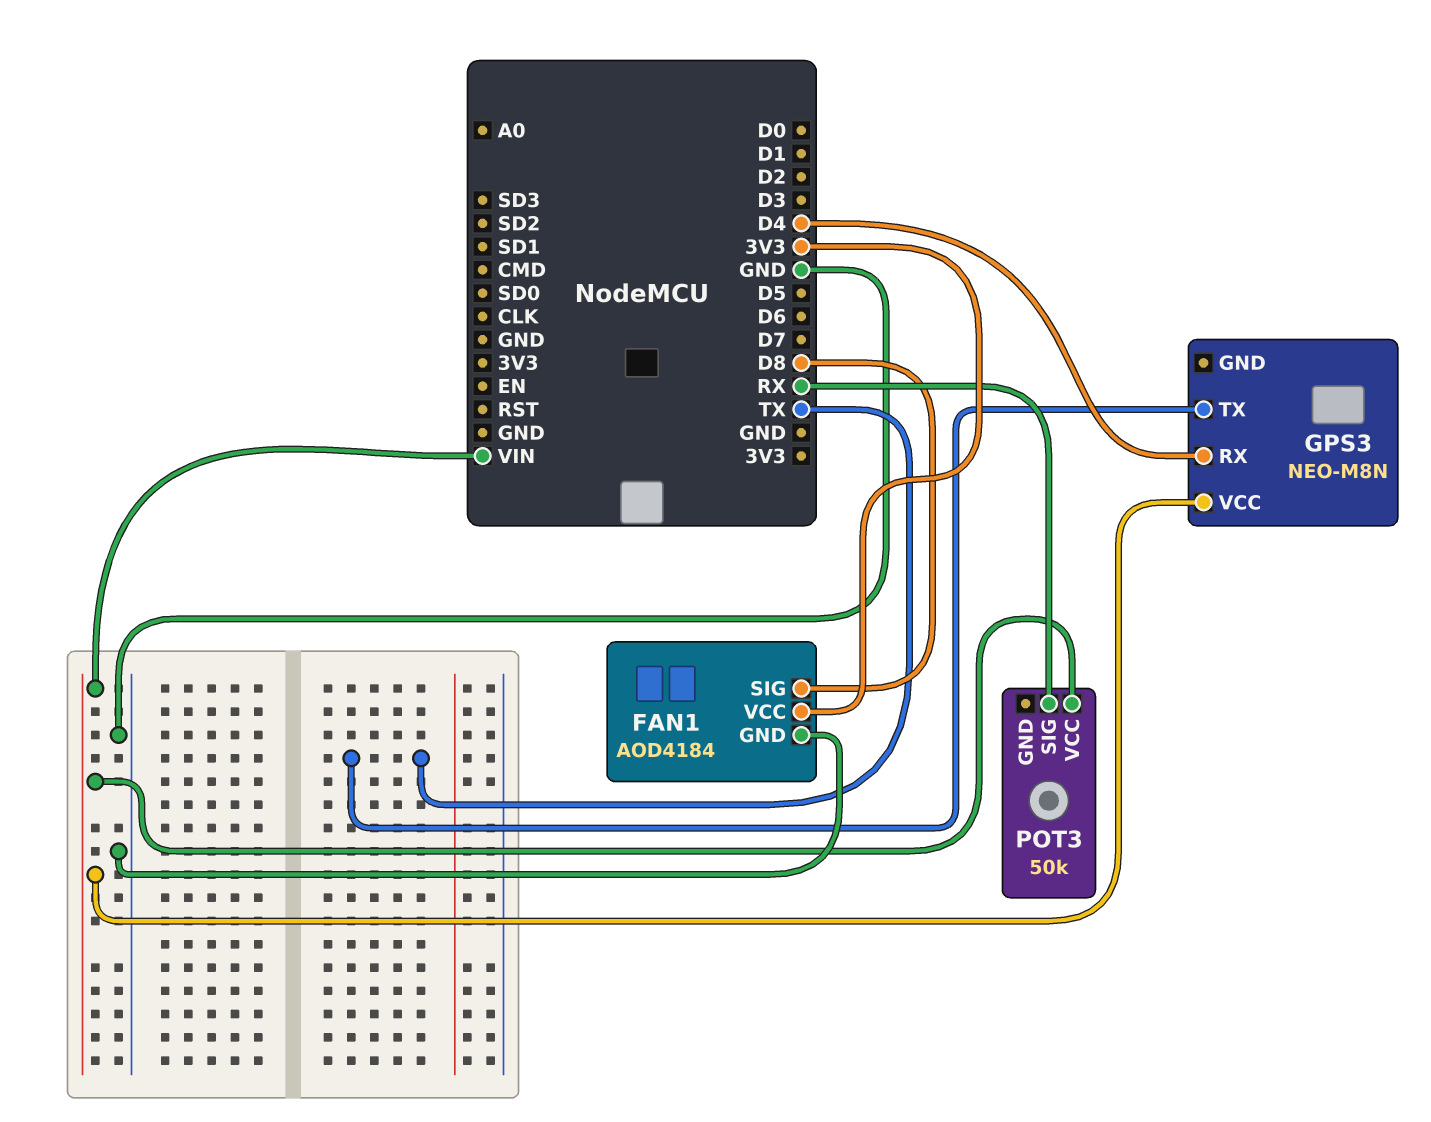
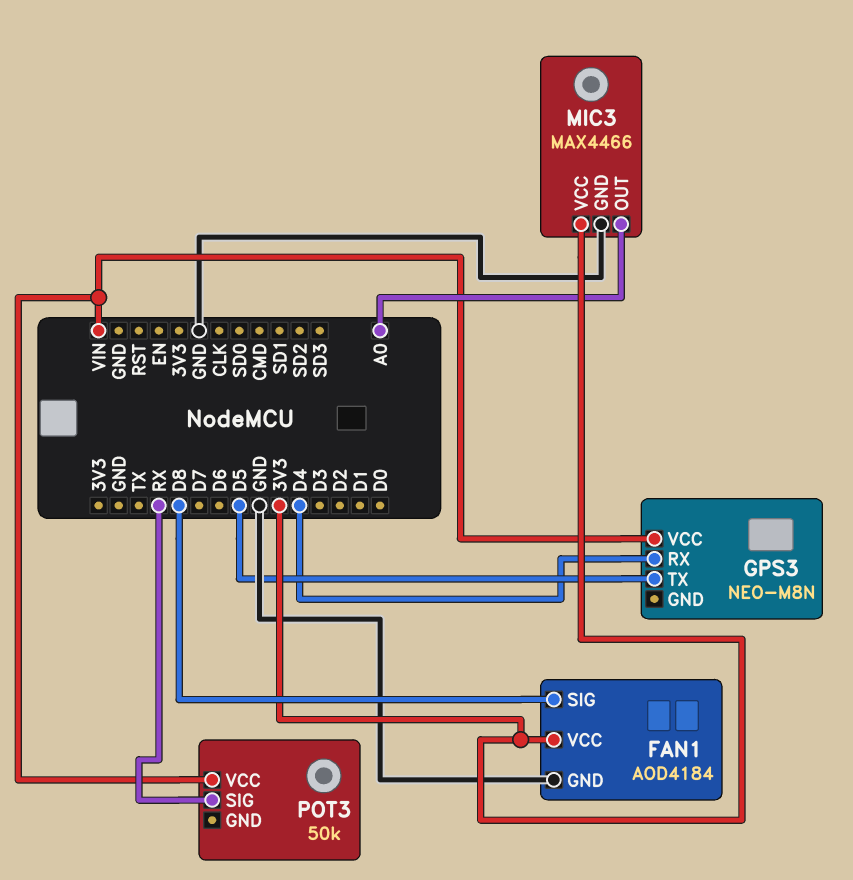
GPS3 pin TX: TX -> D5
MIC3: none -> MAX4466
MIC3 pin GND: none -> GND
MIC3 pin OUT: none -> A0
MIC3 pin VCC: none -> 3V3

